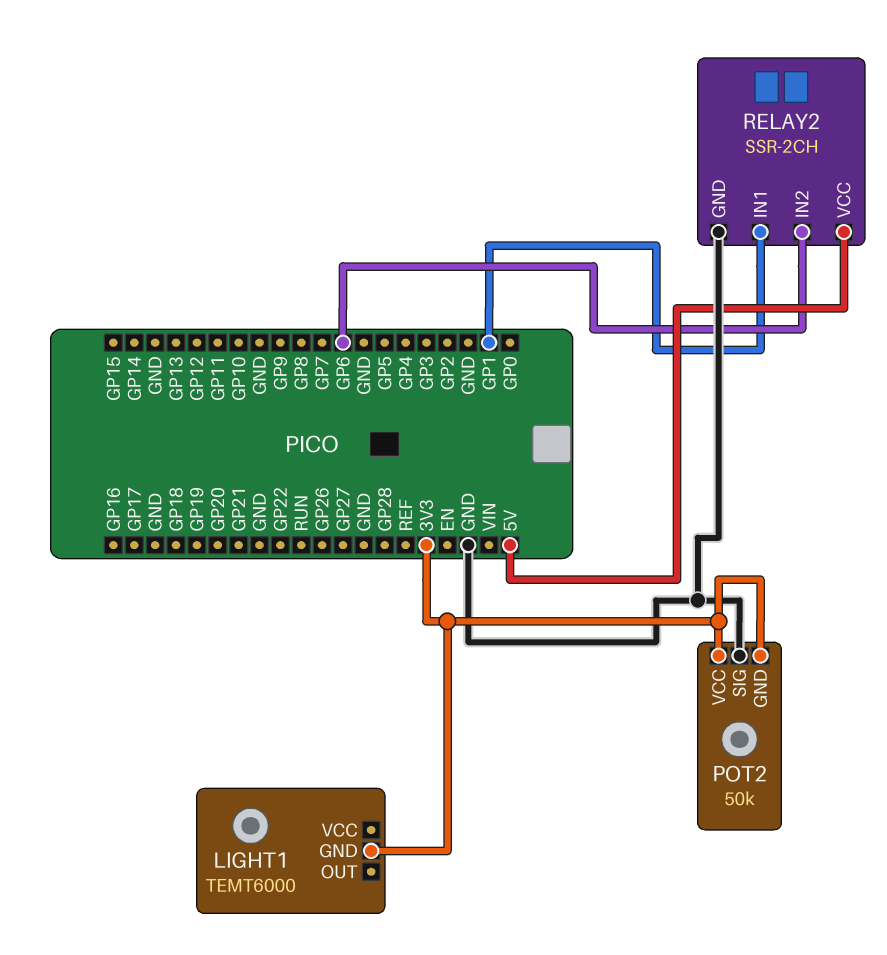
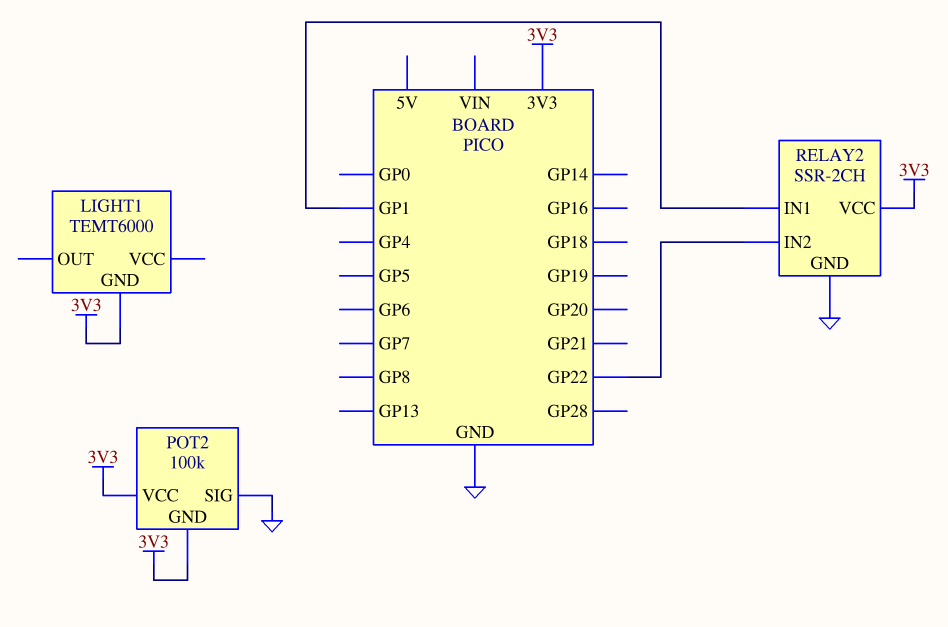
POT2: 50k -> 100k
RELAY2 pin IN2: GP6 -> GP22
RELAY2 pin VCC: 5V -> 3V3

